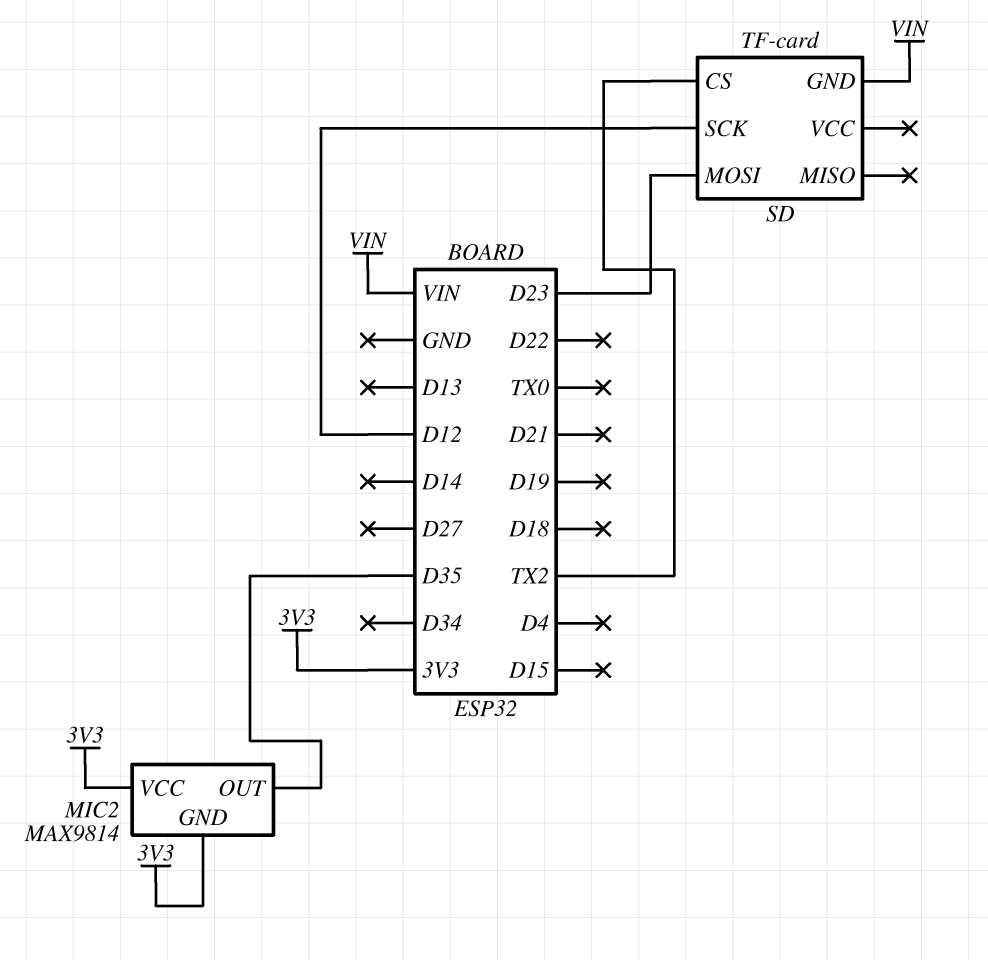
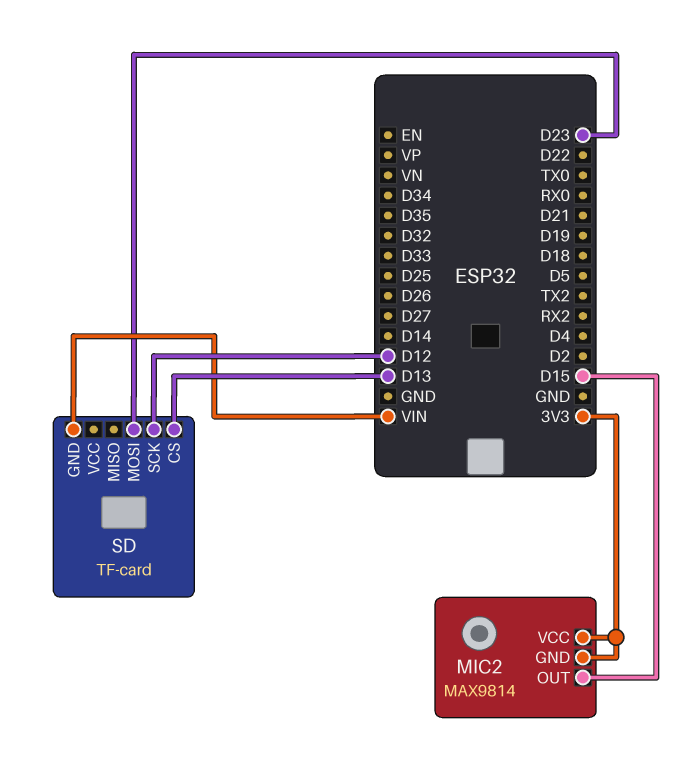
MIC2 pin OUT: D35 -> D15
SD pin CS: TX2 -> D13

